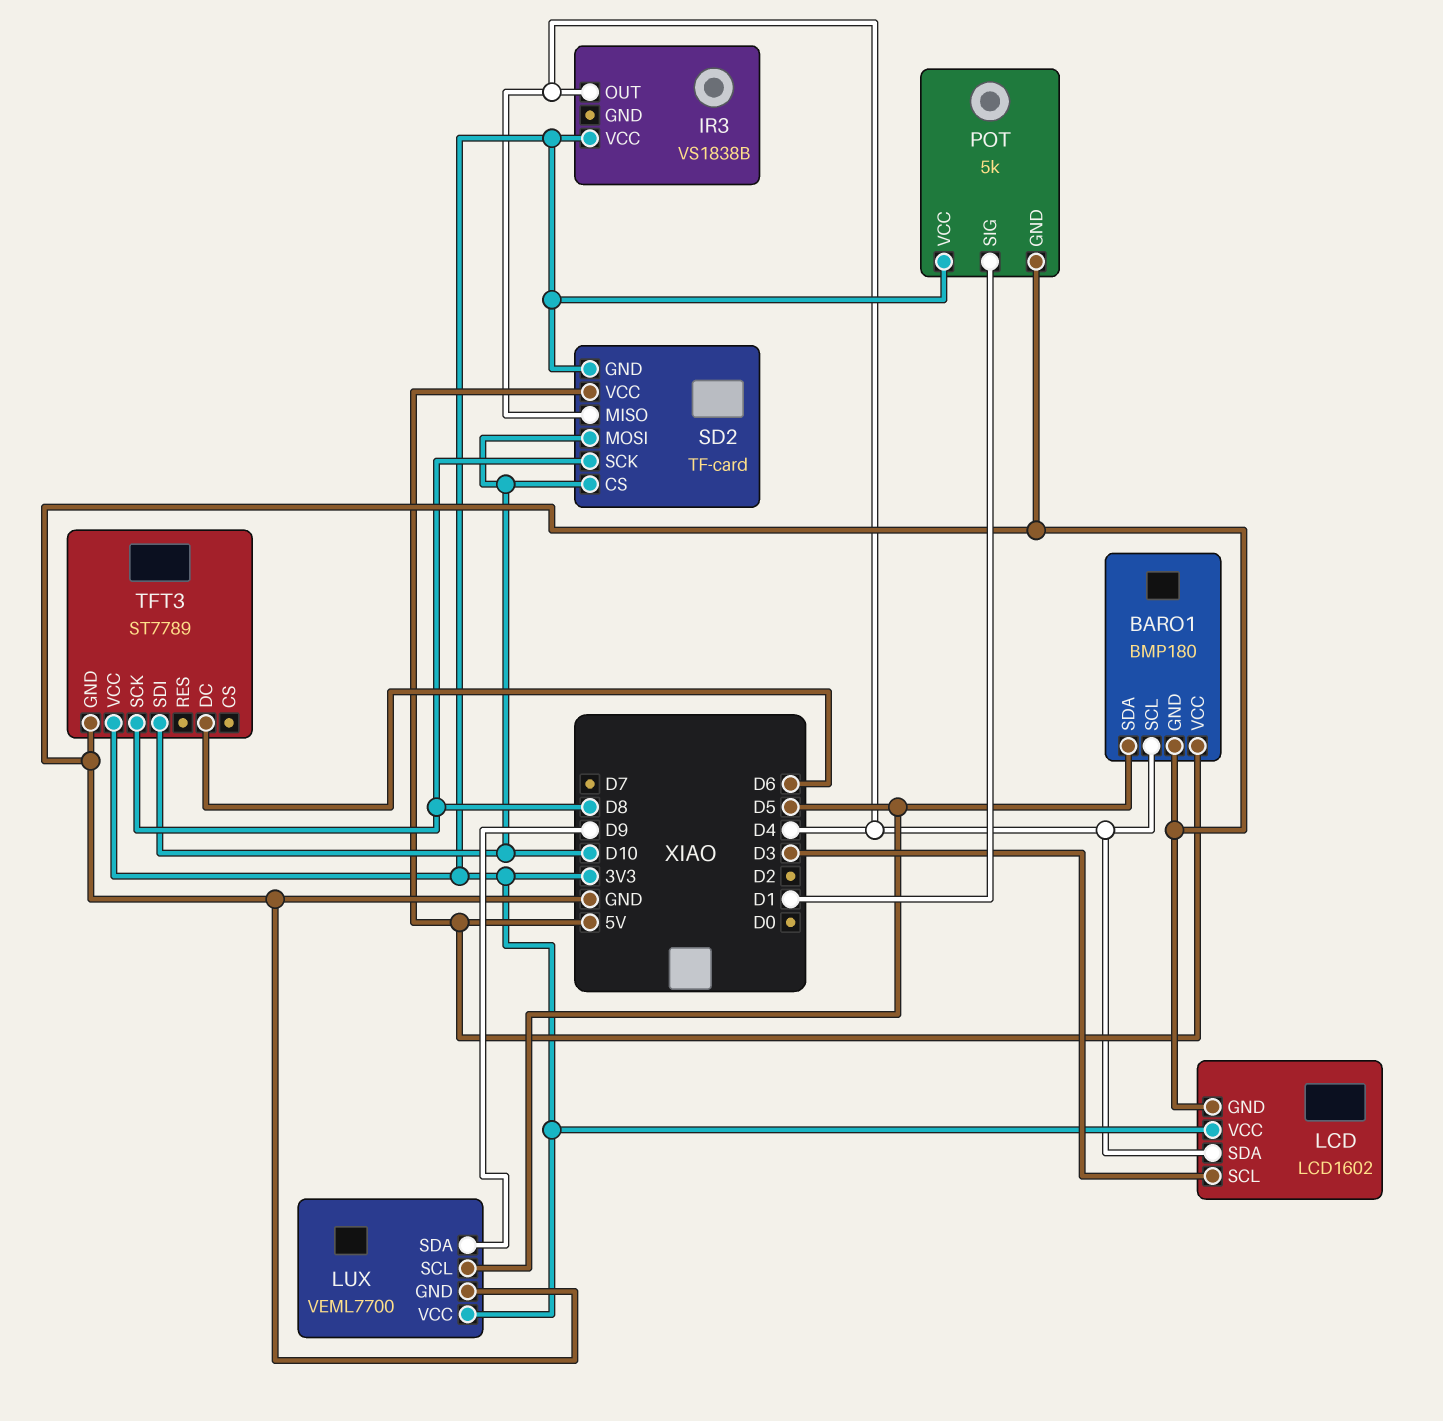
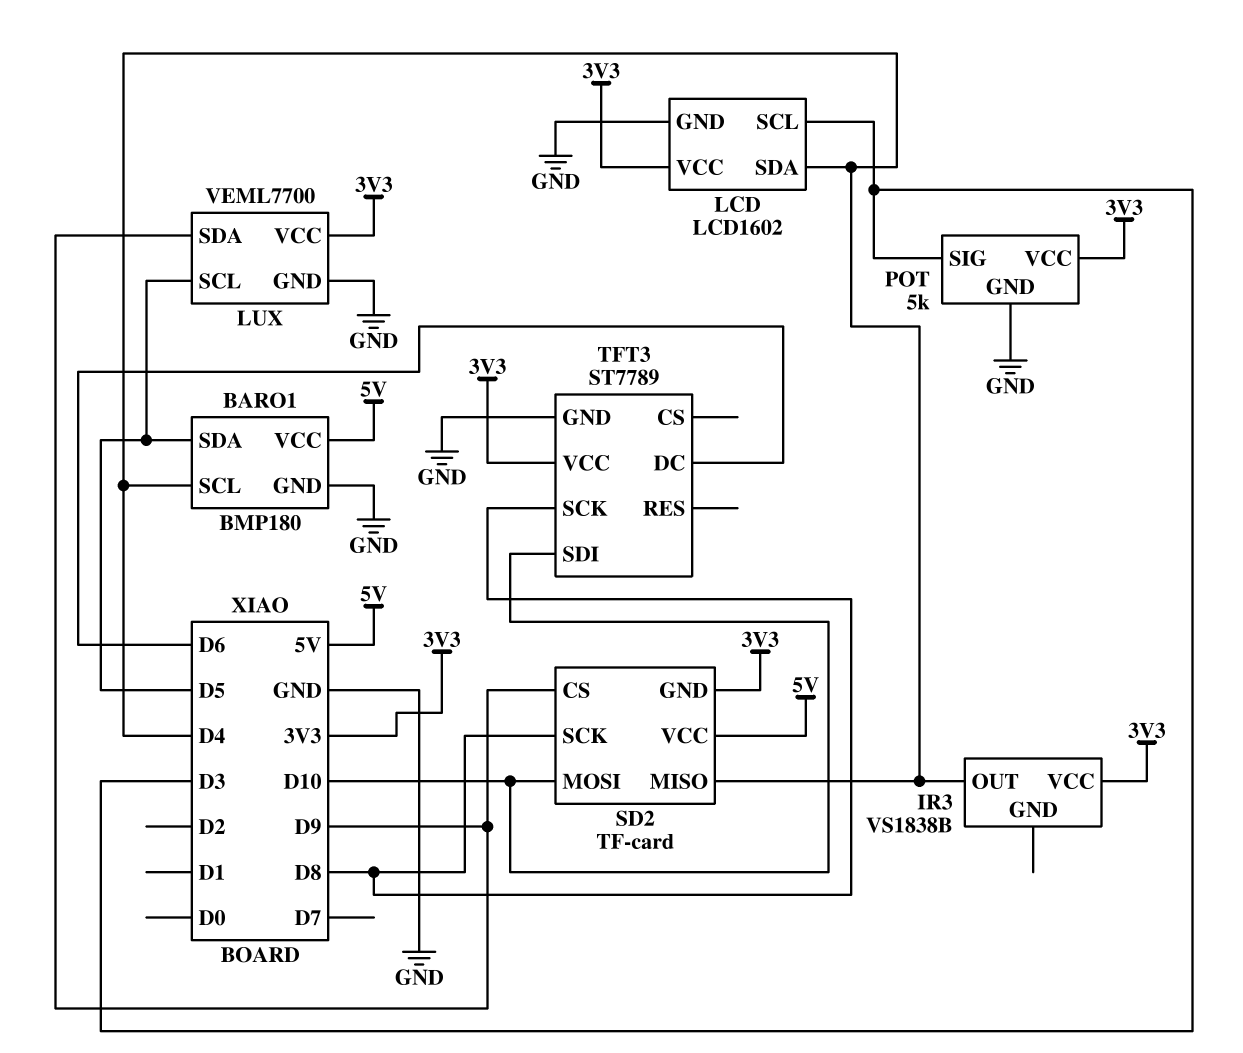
POT pin SIG: D1 -> D3
SD2 pin CS: D10 -> D9

